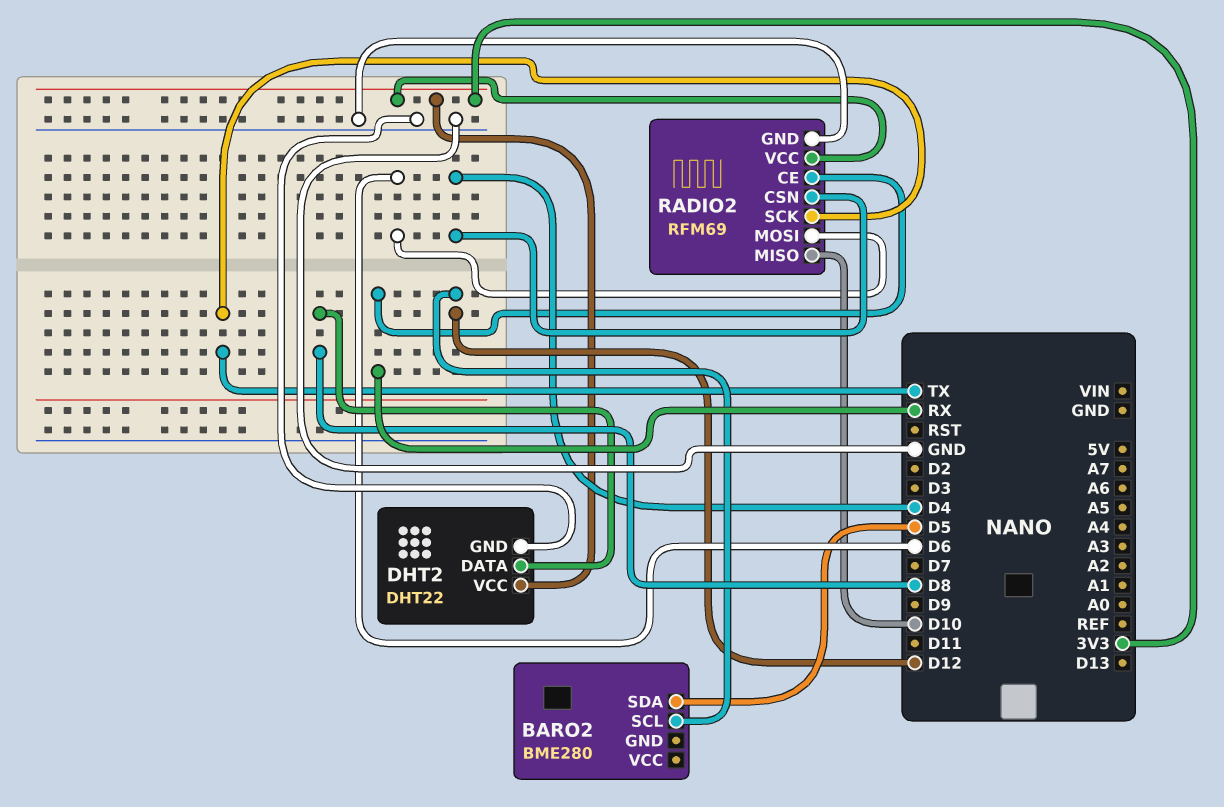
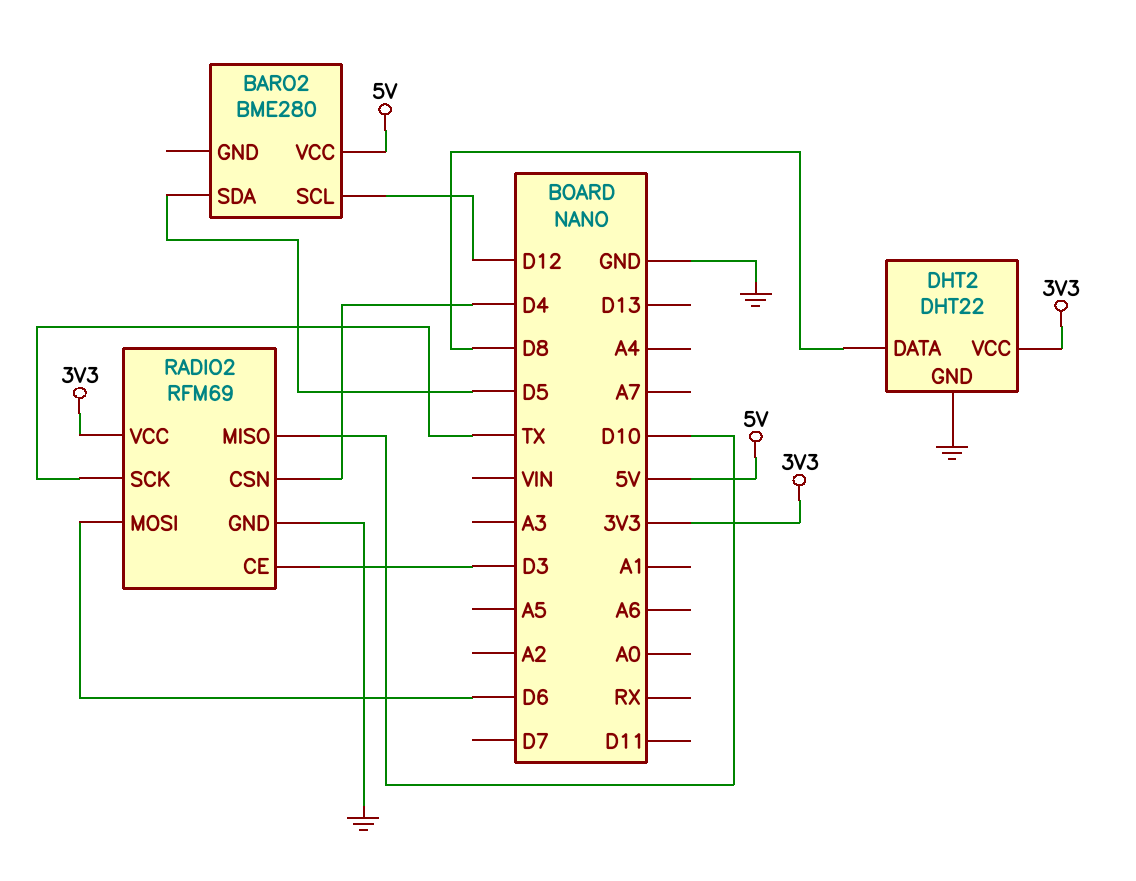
BARO2 pin VCC: none -> 5V
RADIO2 pin CE: RX -> D3

